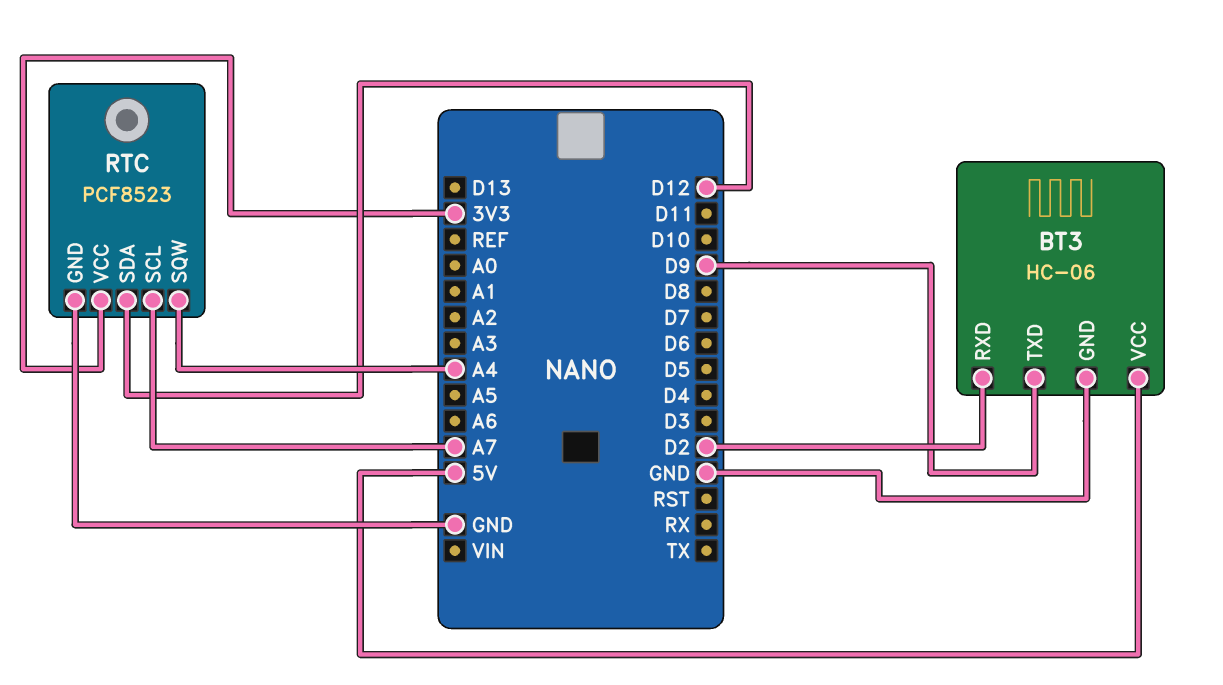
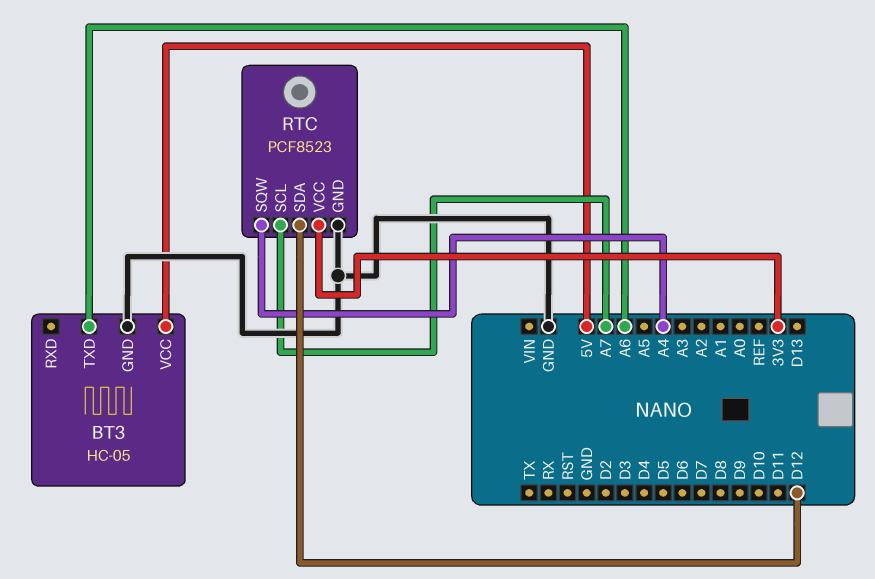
BT3: HC-06 -> HC-05
BT3 pin RXD: D2 -> none
BT3 pin TXD: D9 -> A6

